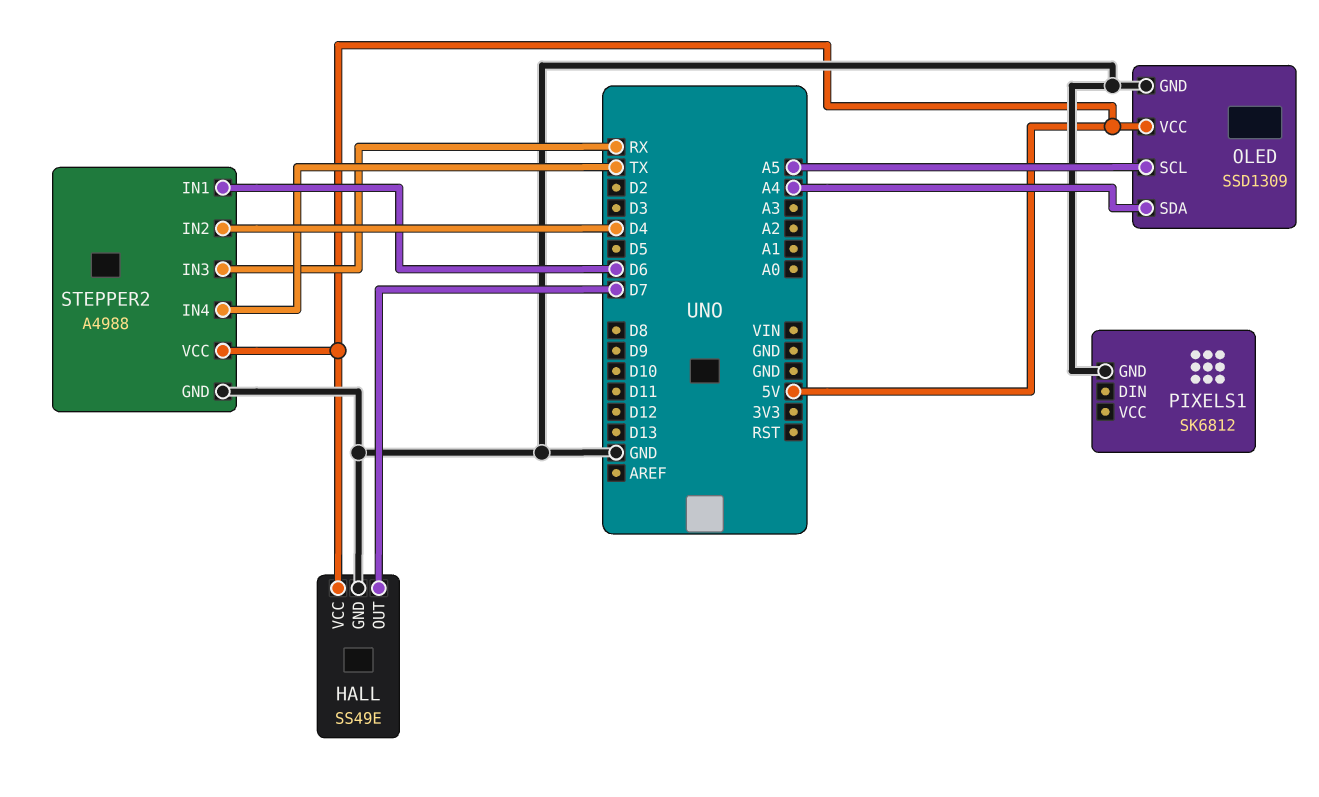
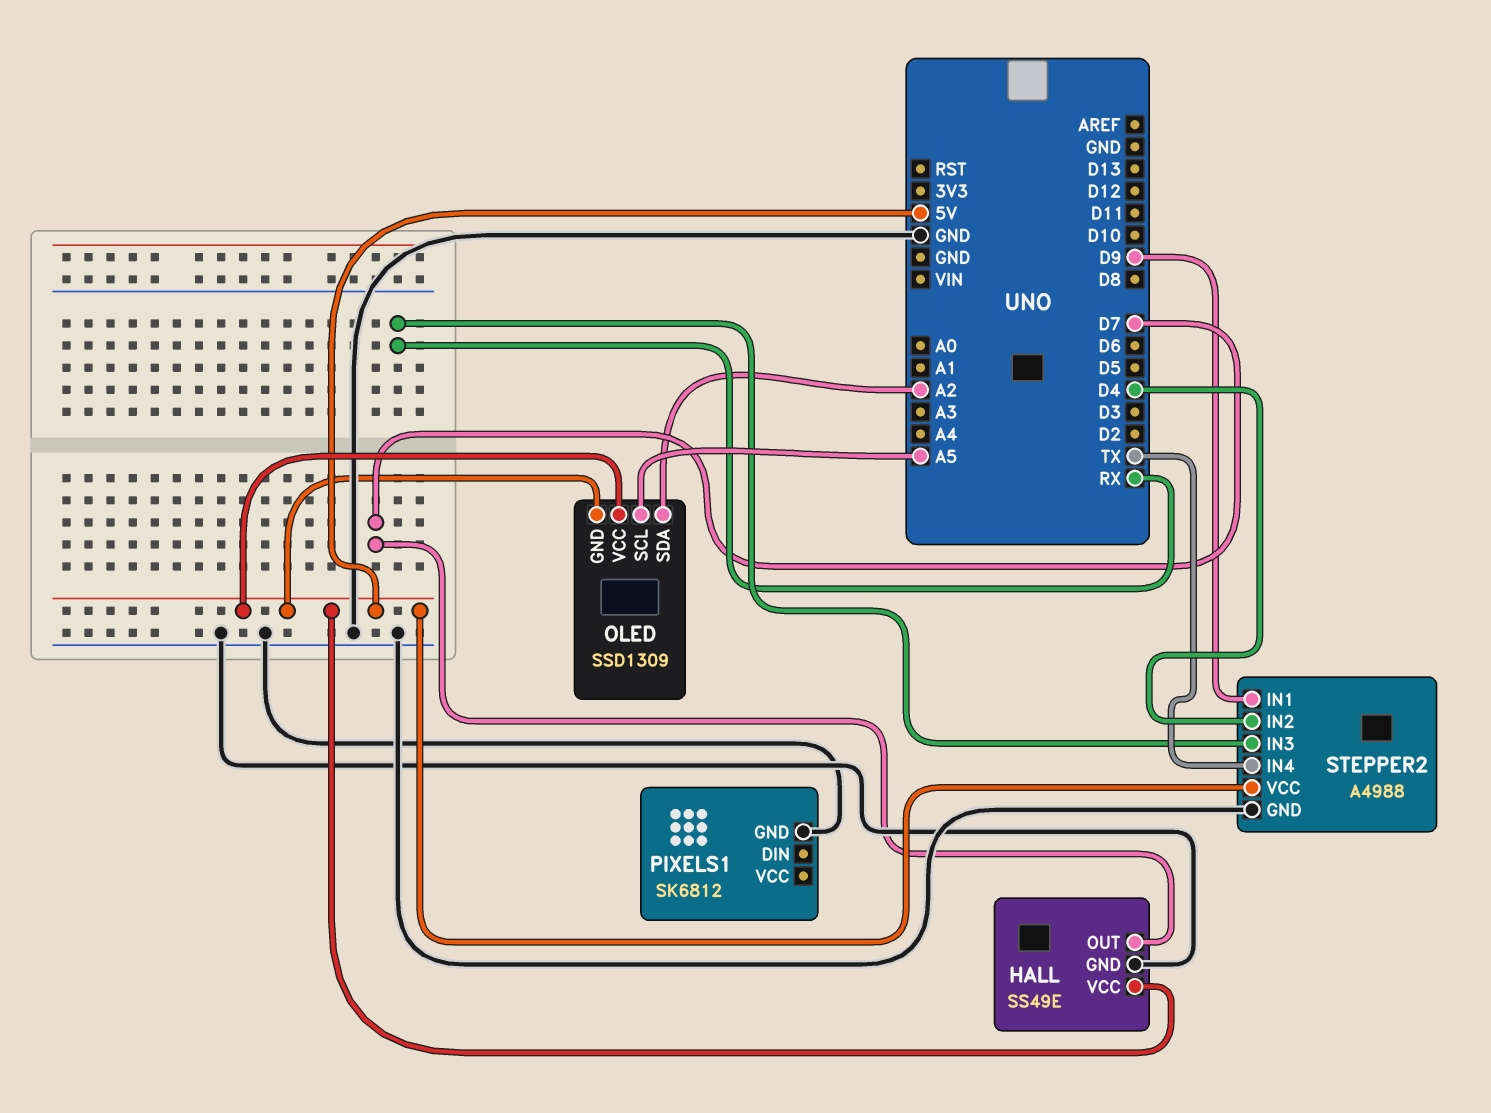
OLED pin GND: GND -> 5V
OLED pin SDA: A4 -> A2
STEPPER2 pin IN1: D6 -> D9

